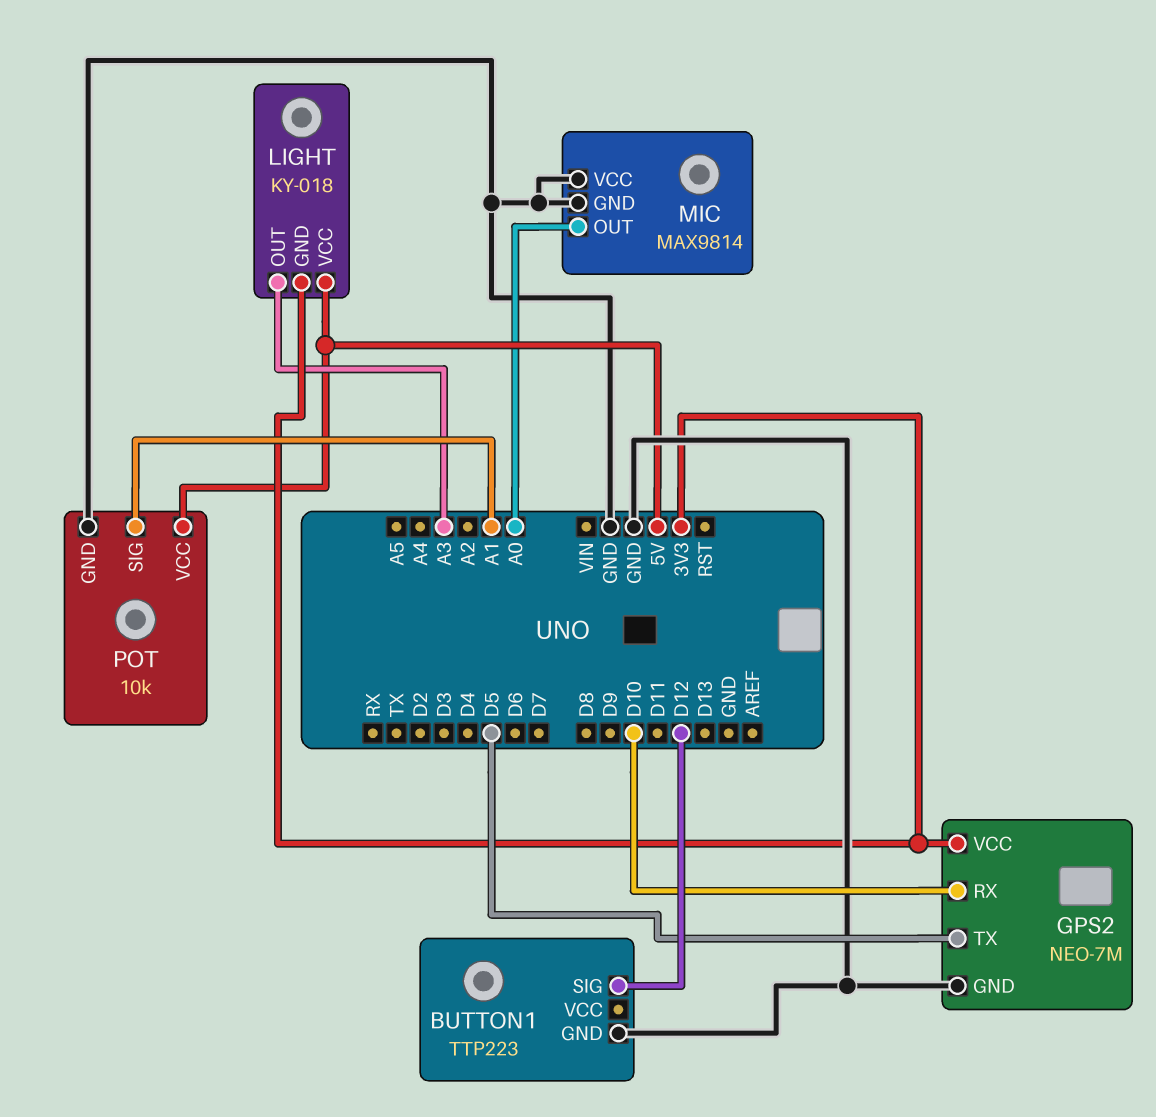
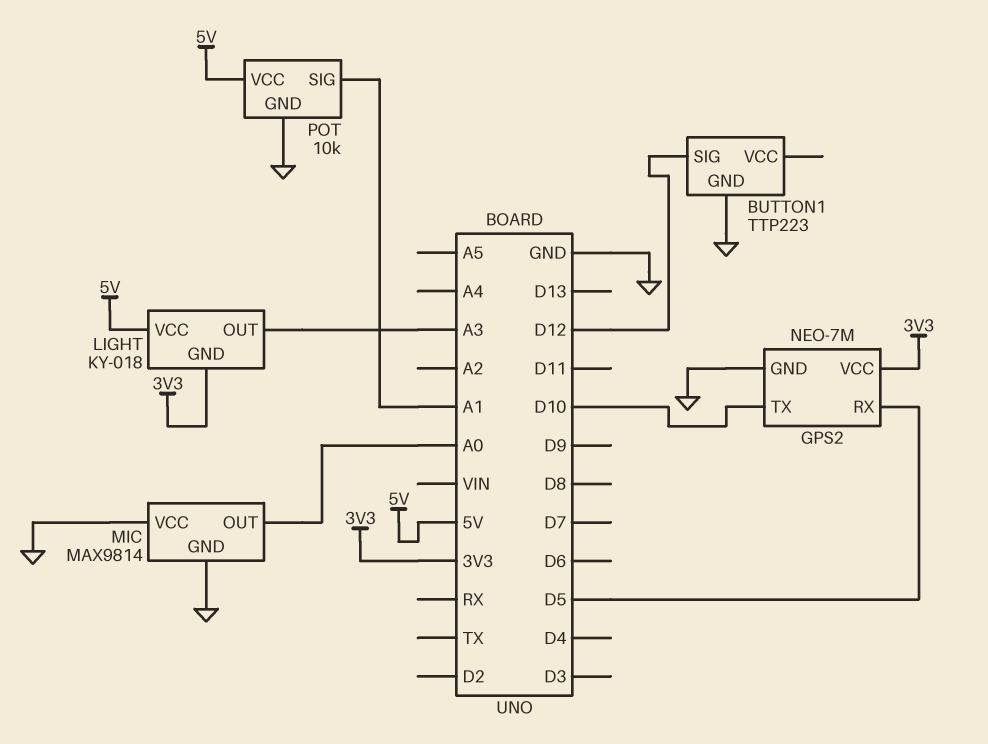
GPS2 pin RX: D10 -> D5
GPS2 pin TX: D5 -> D10

